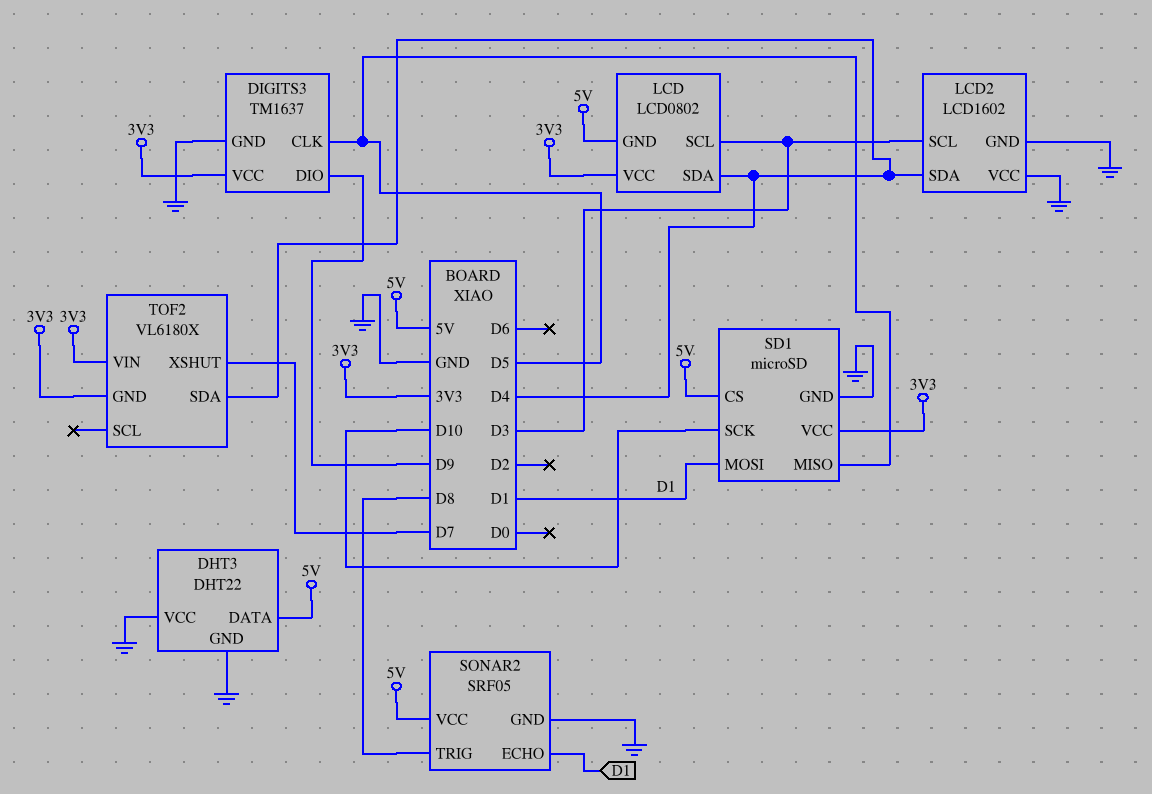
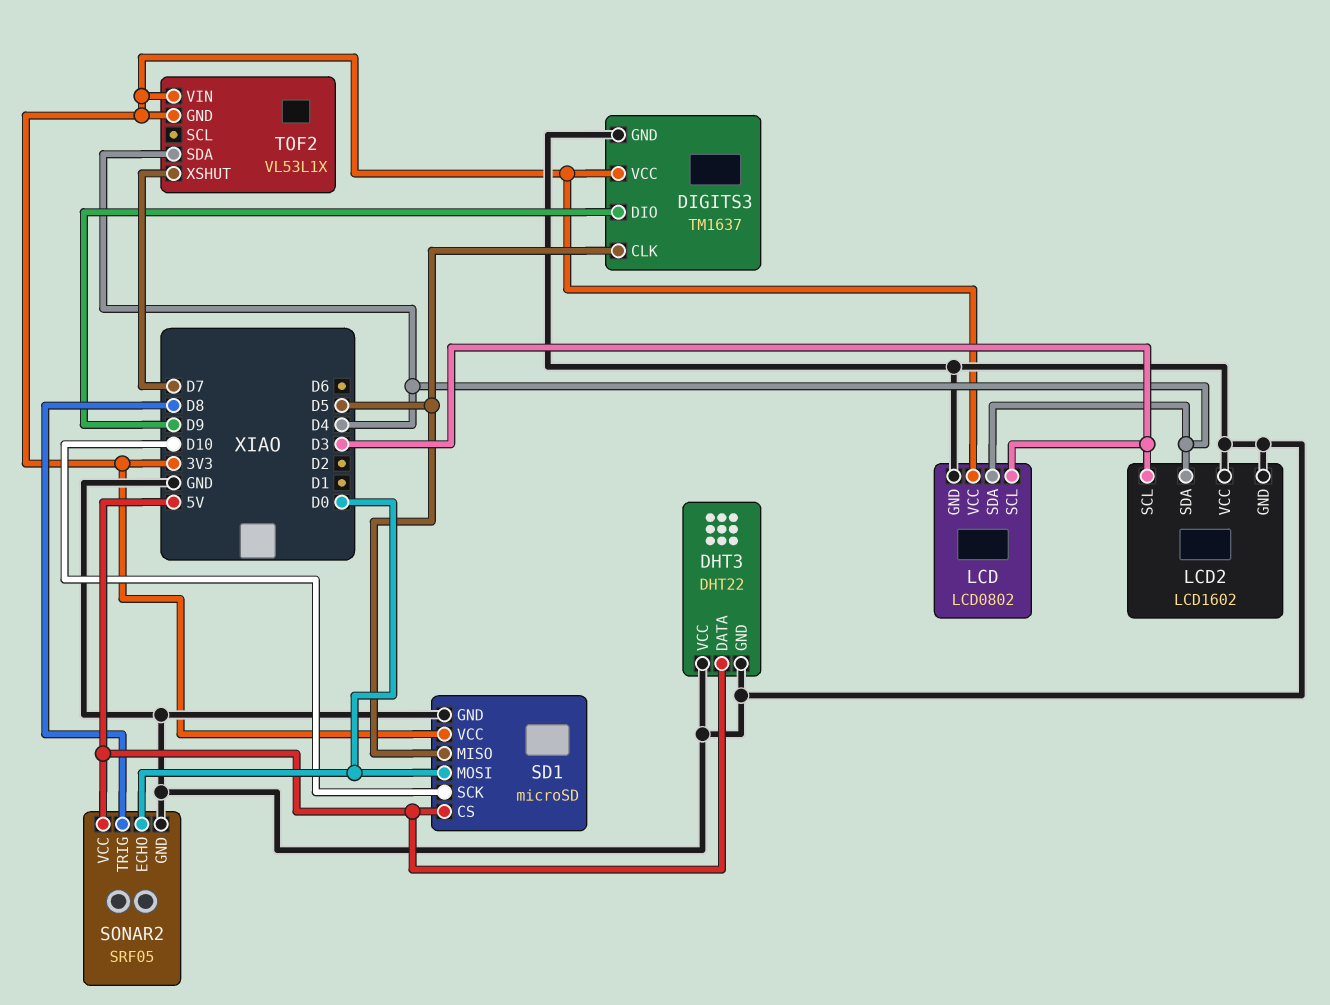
LCD pin GND: 5V -> GND
SD1 pin MOSI: D1 -> D0
SONAR2 pin ECHO: D1 -> D0
TOF2: VL6180X -> VL53L1X

